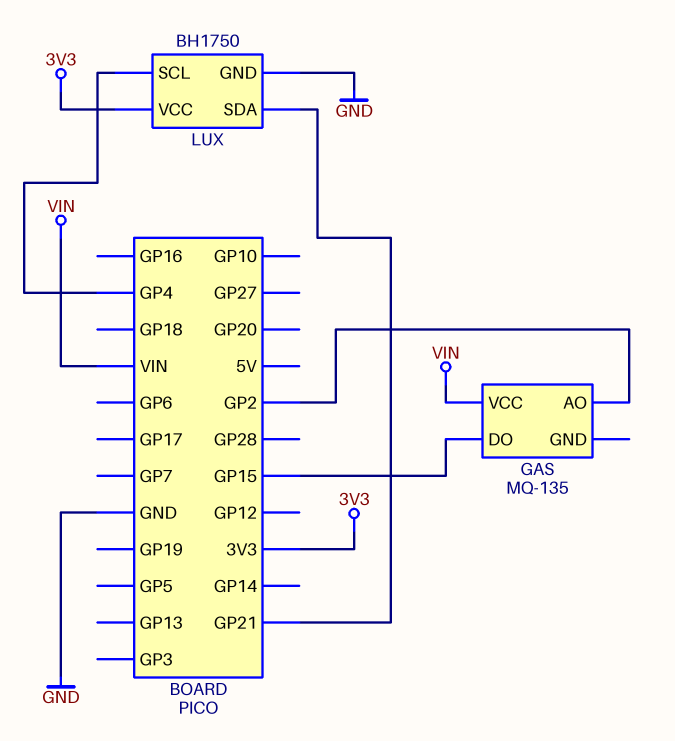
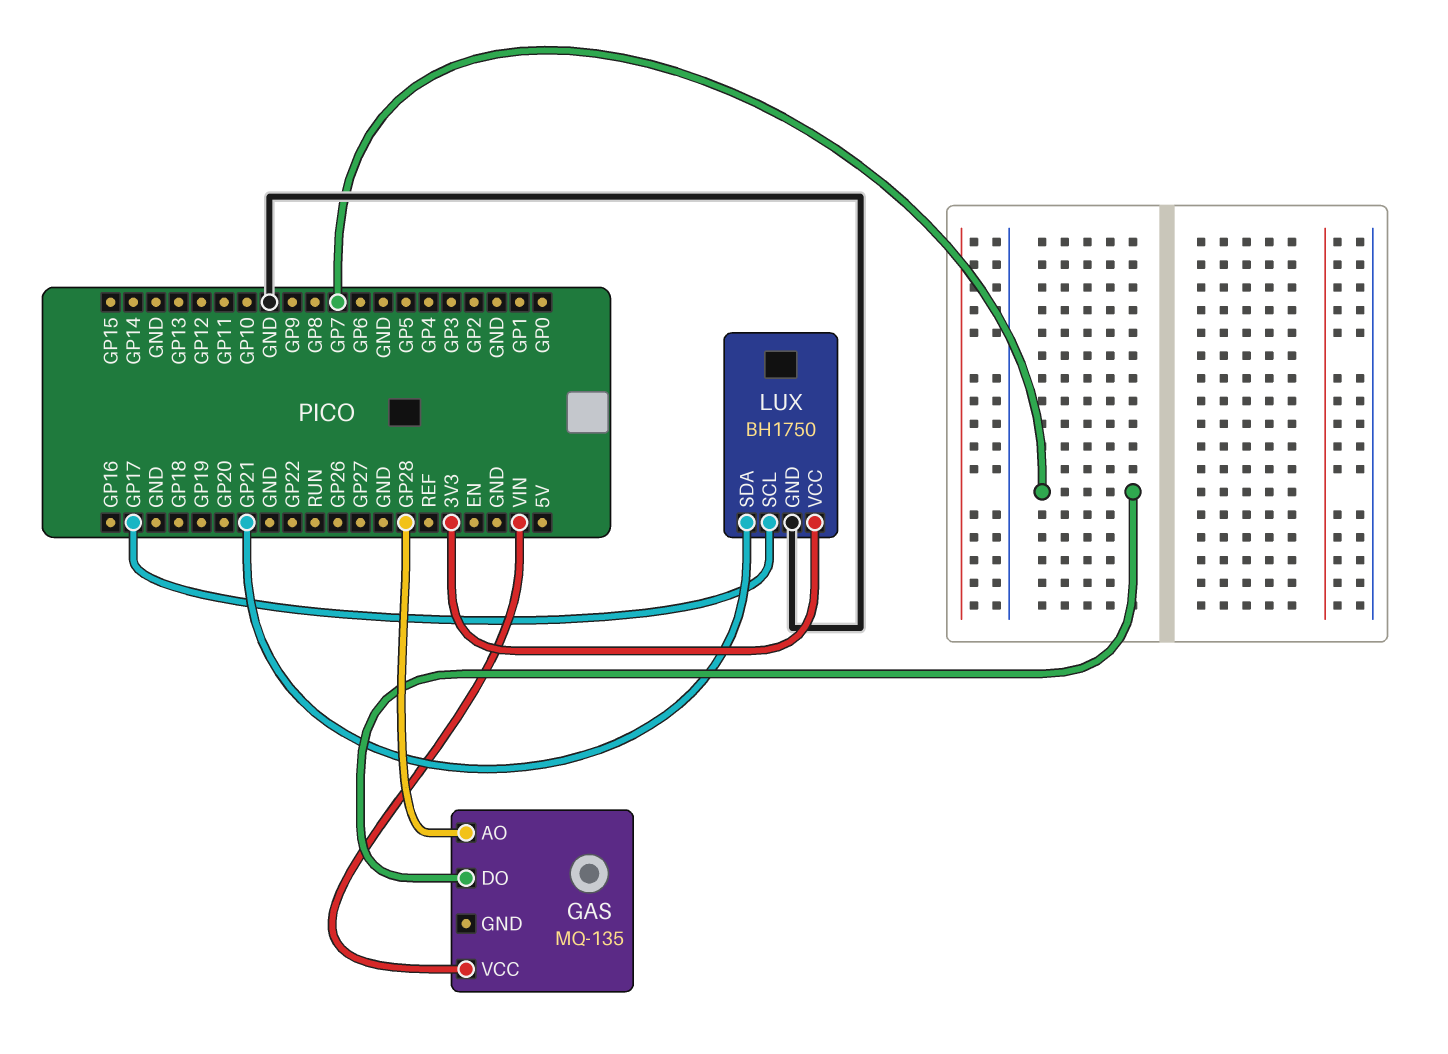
GAS pin AO: GP2 -> GP28
GAS pin DO: GP15 -> GP7
LUX pin SCL: GP4 -> GP17

